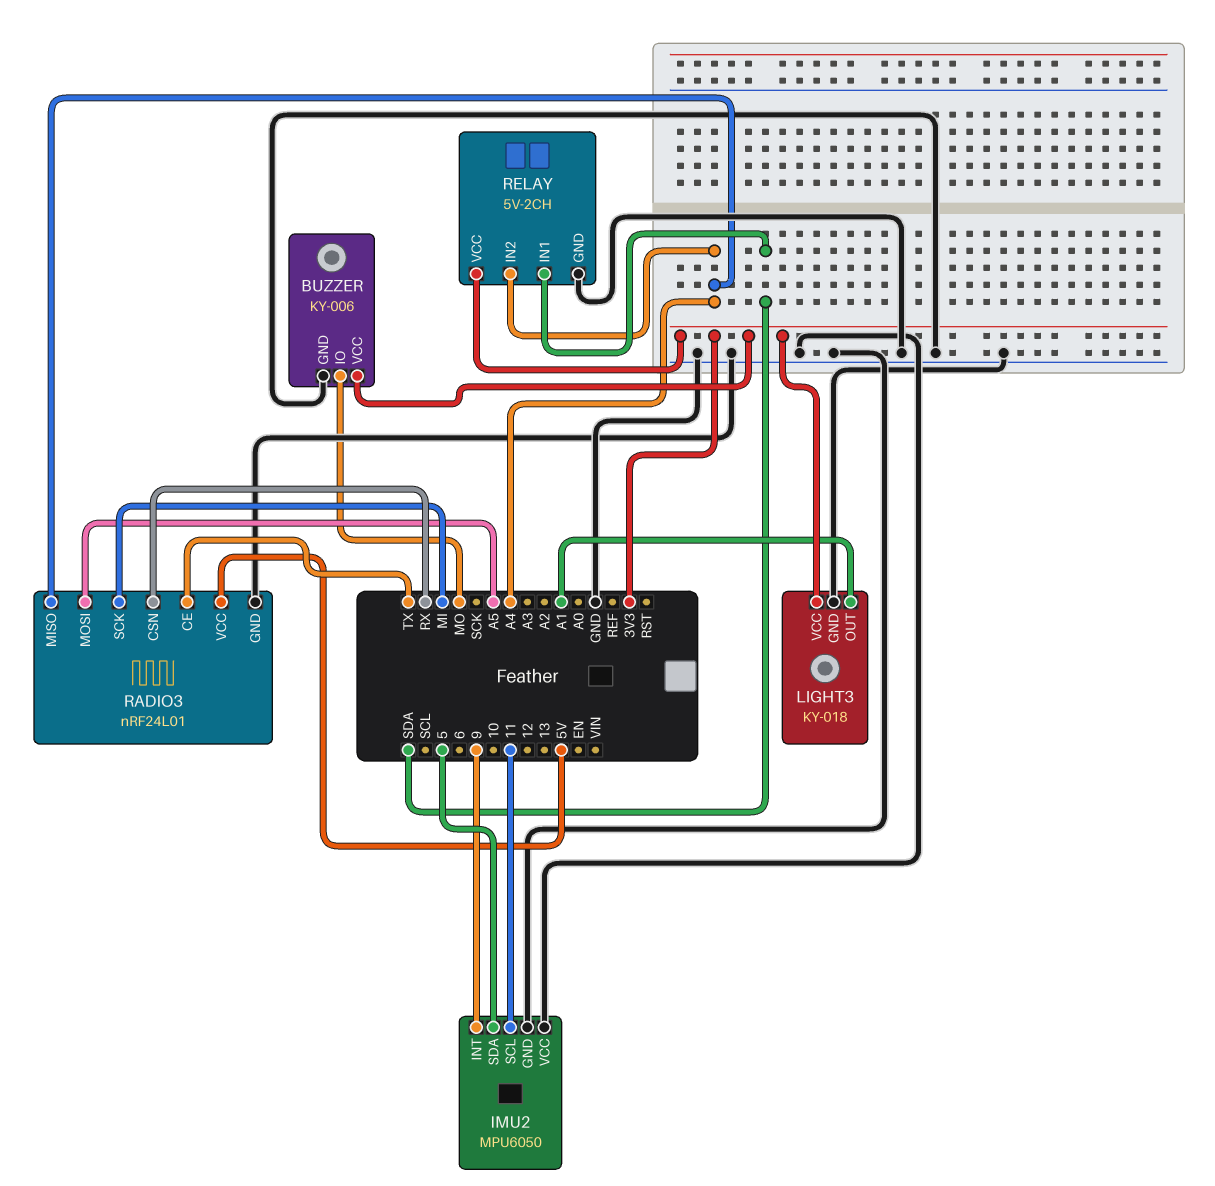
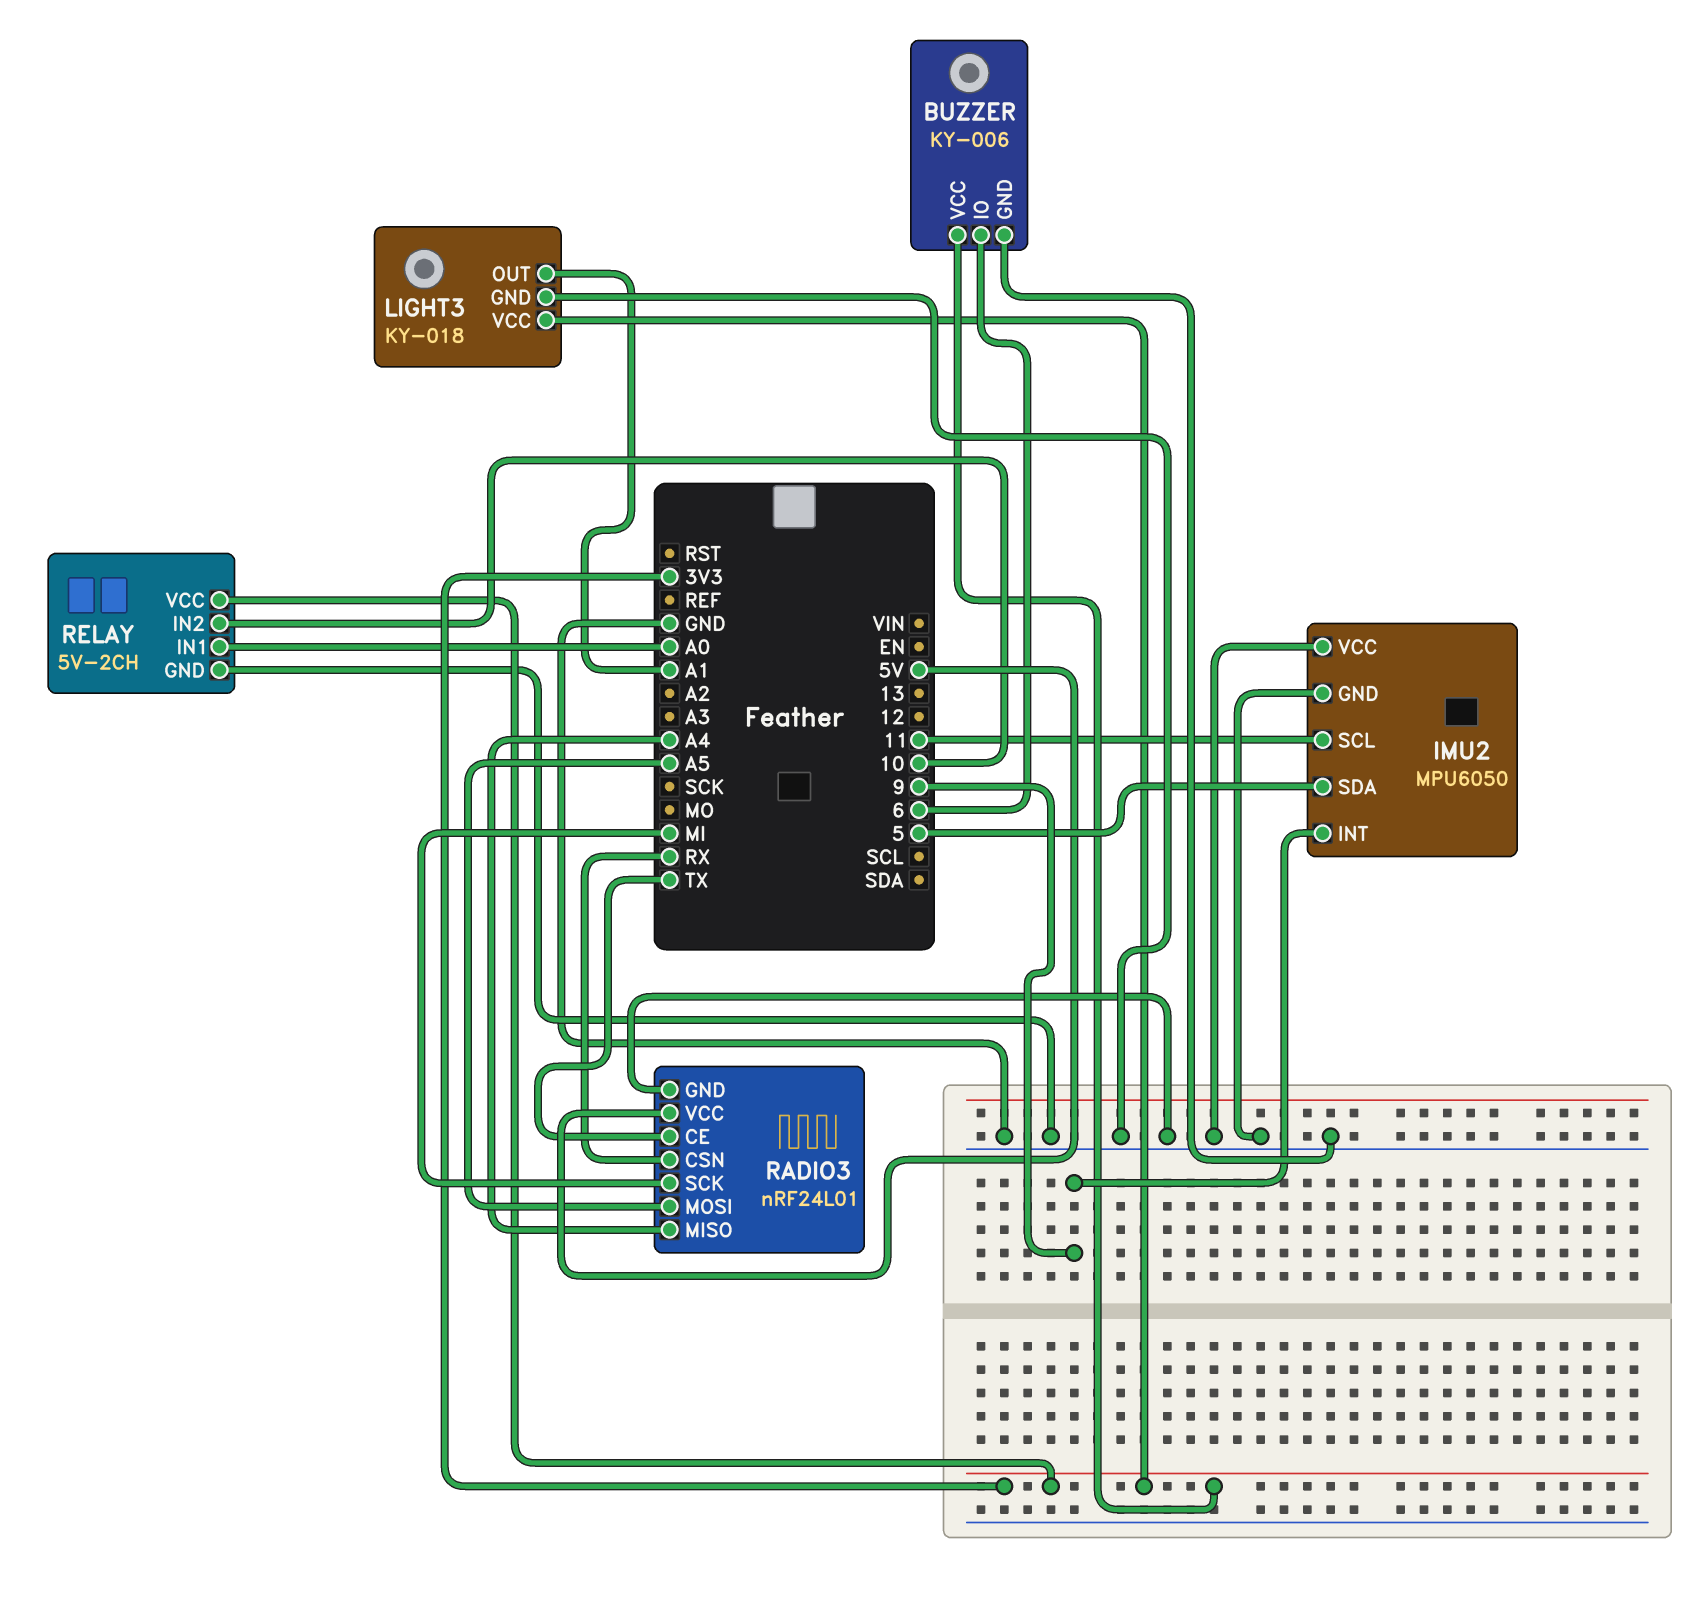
BUZZER pin IO: MO -> 6
RELAY pin IN1: SDA -> A0
RELAY pin IN2: A4 -> 10

